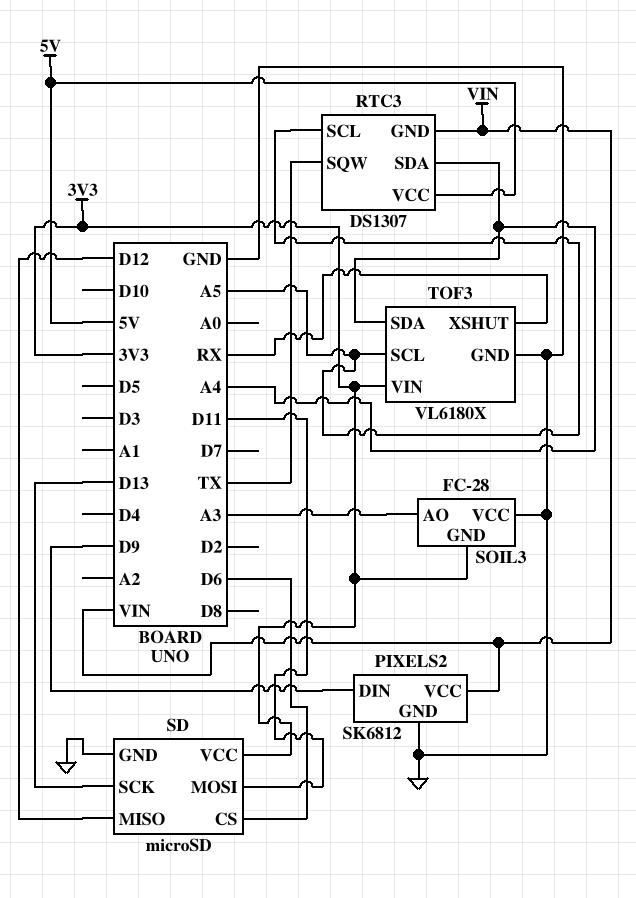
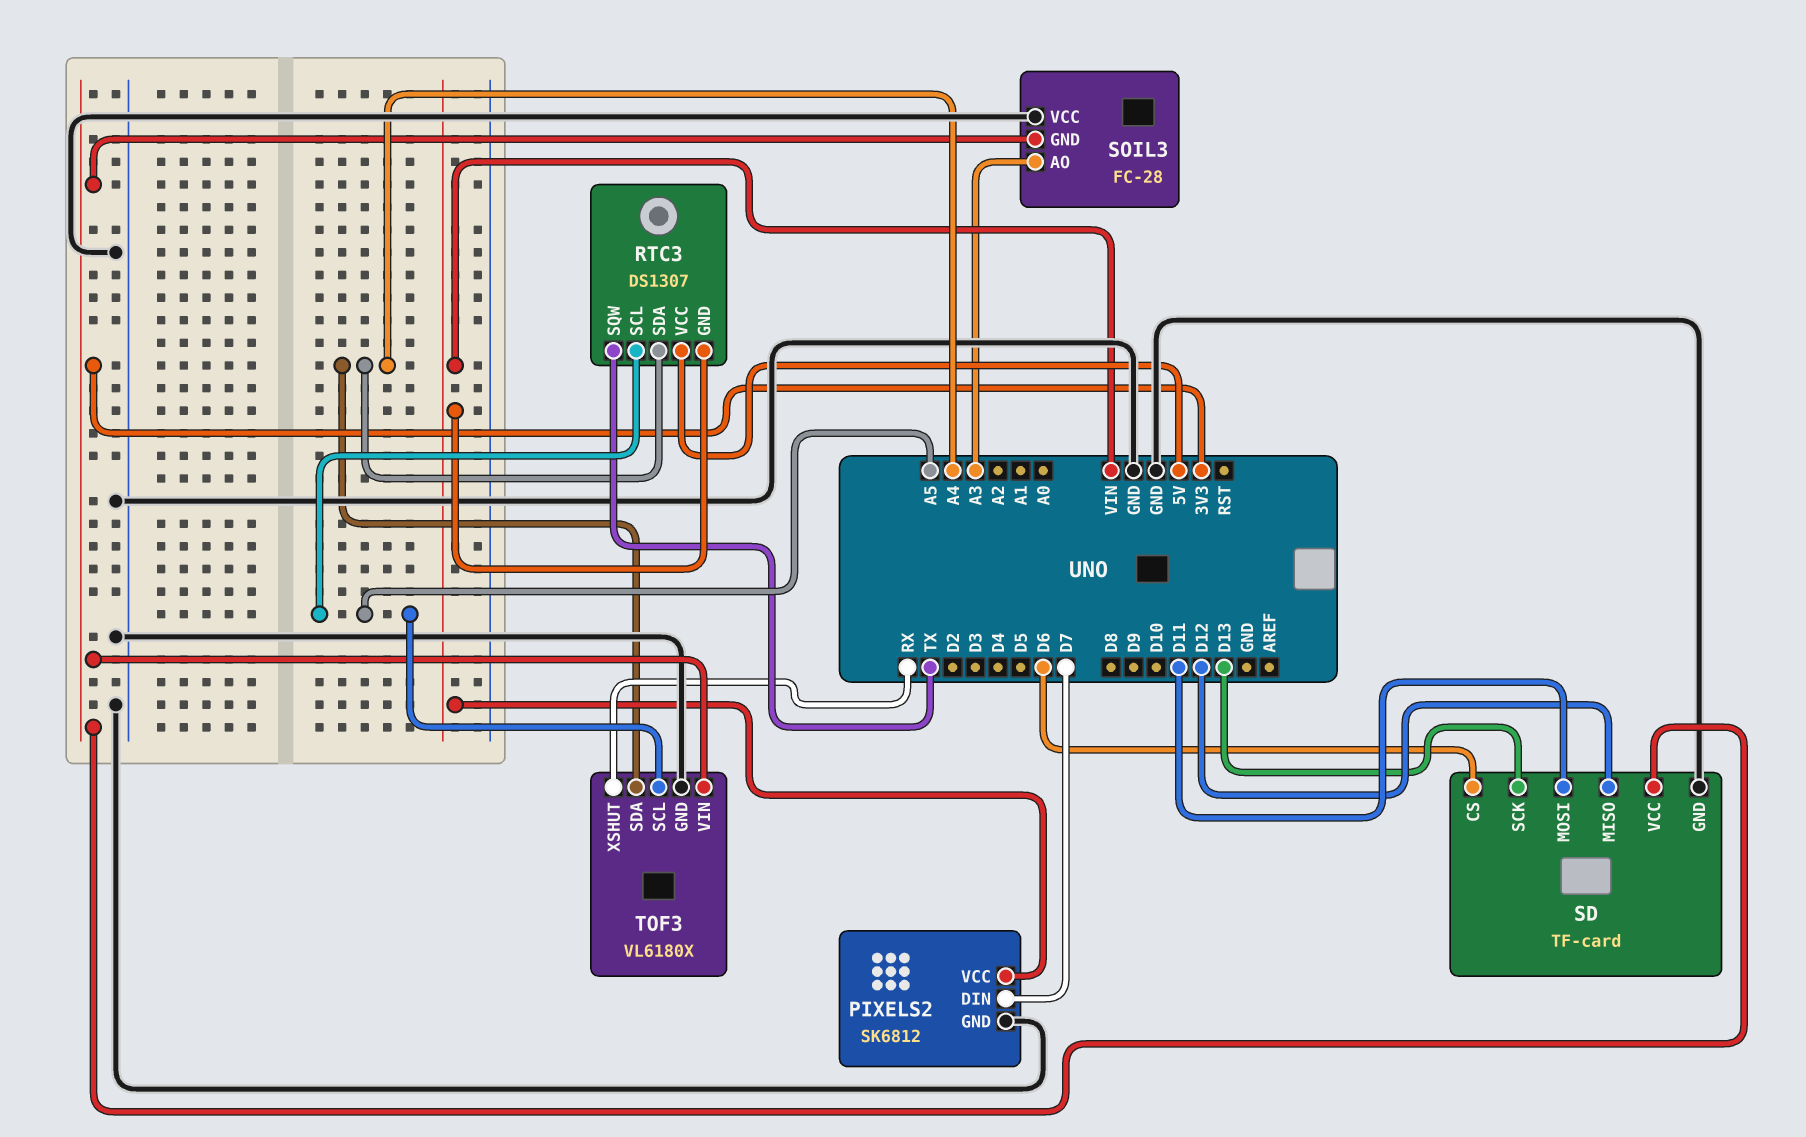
PIXELS2 pin DIN: D9 -> D7
SD: microSD -> TF-card

